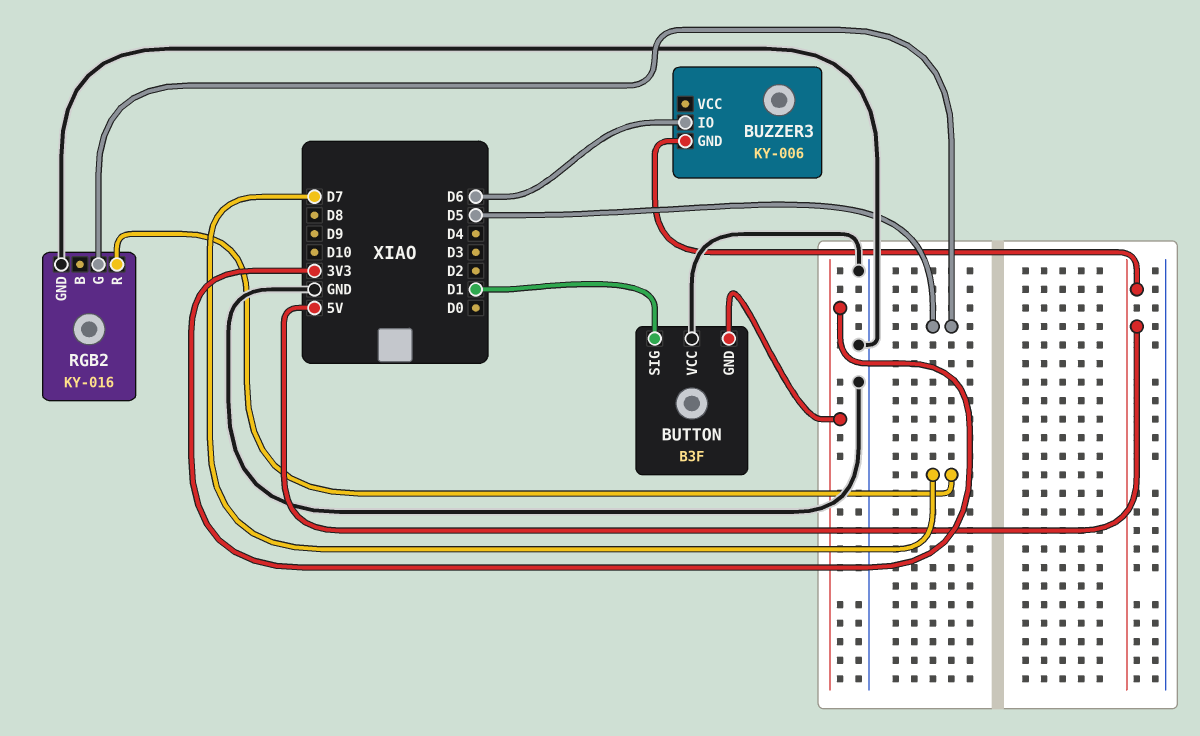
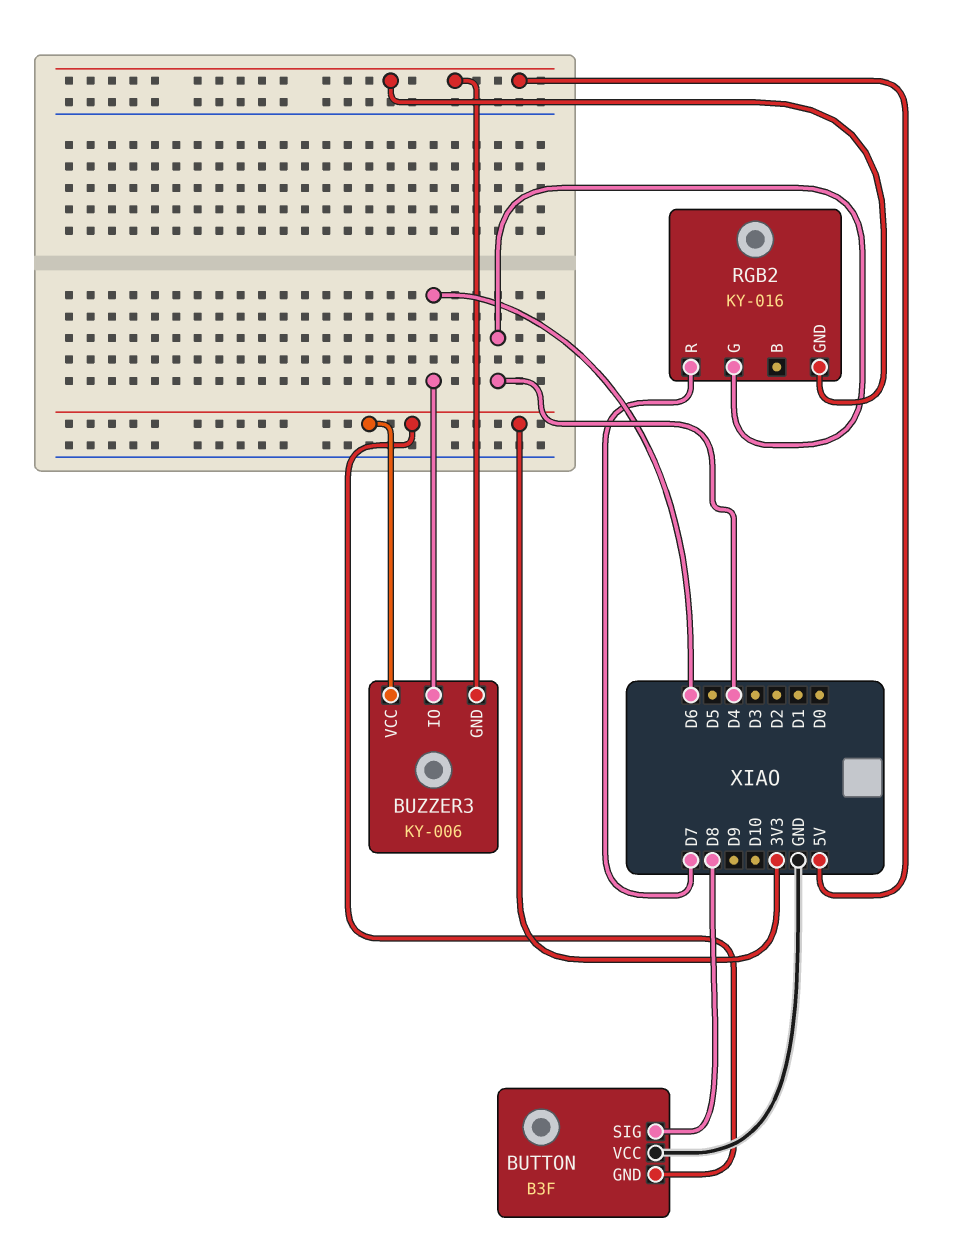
BUTTON pin SIG: D1 -> D8
BUZZER3 pin VCC: none -> 3V3
RGB2 pin G: D5 -> D4
RGB2 pin GND: GND -> 5V

